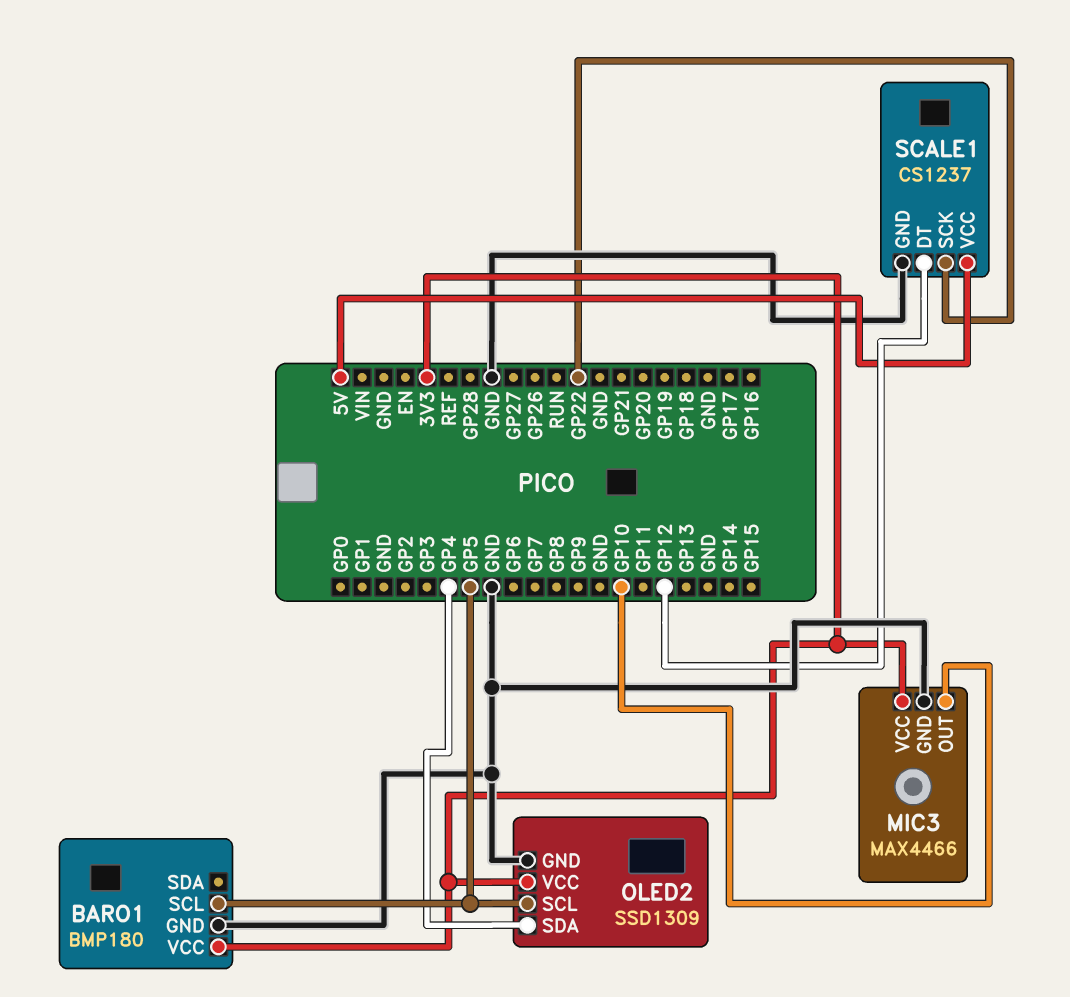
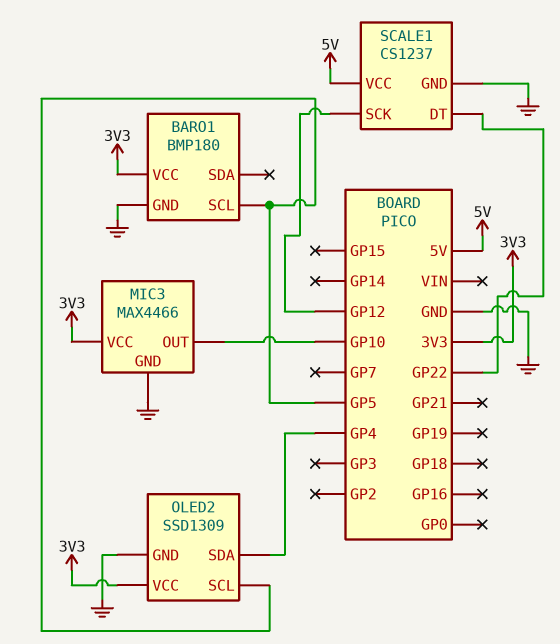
SCALE1 pin DT: GP12 -> GP22
SCALE1 pin SCK: GP22 -> GP12

